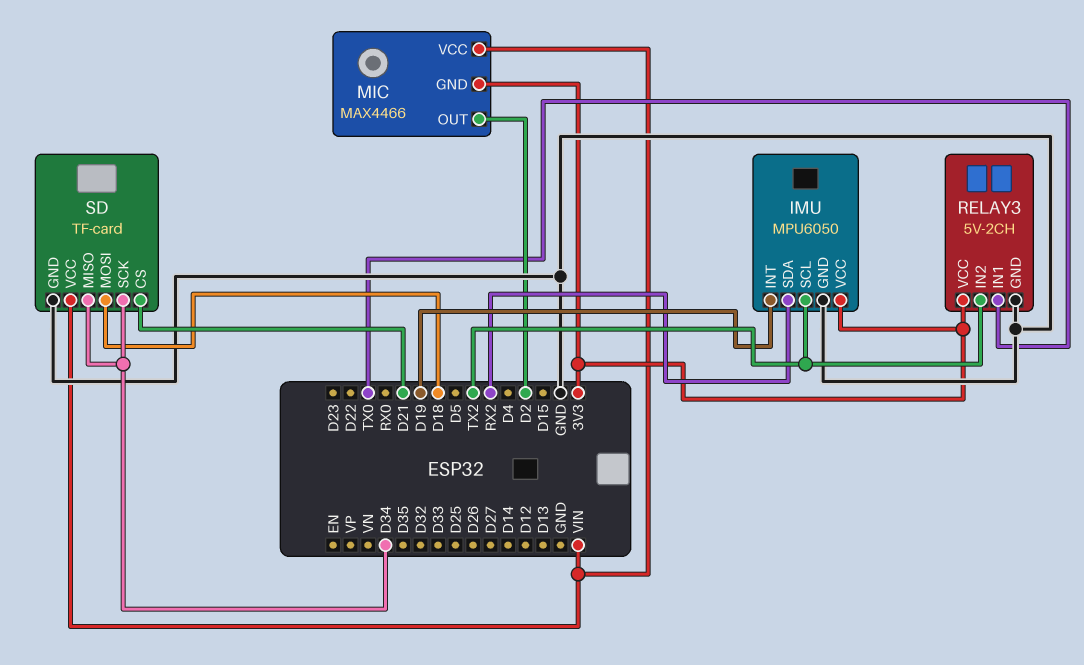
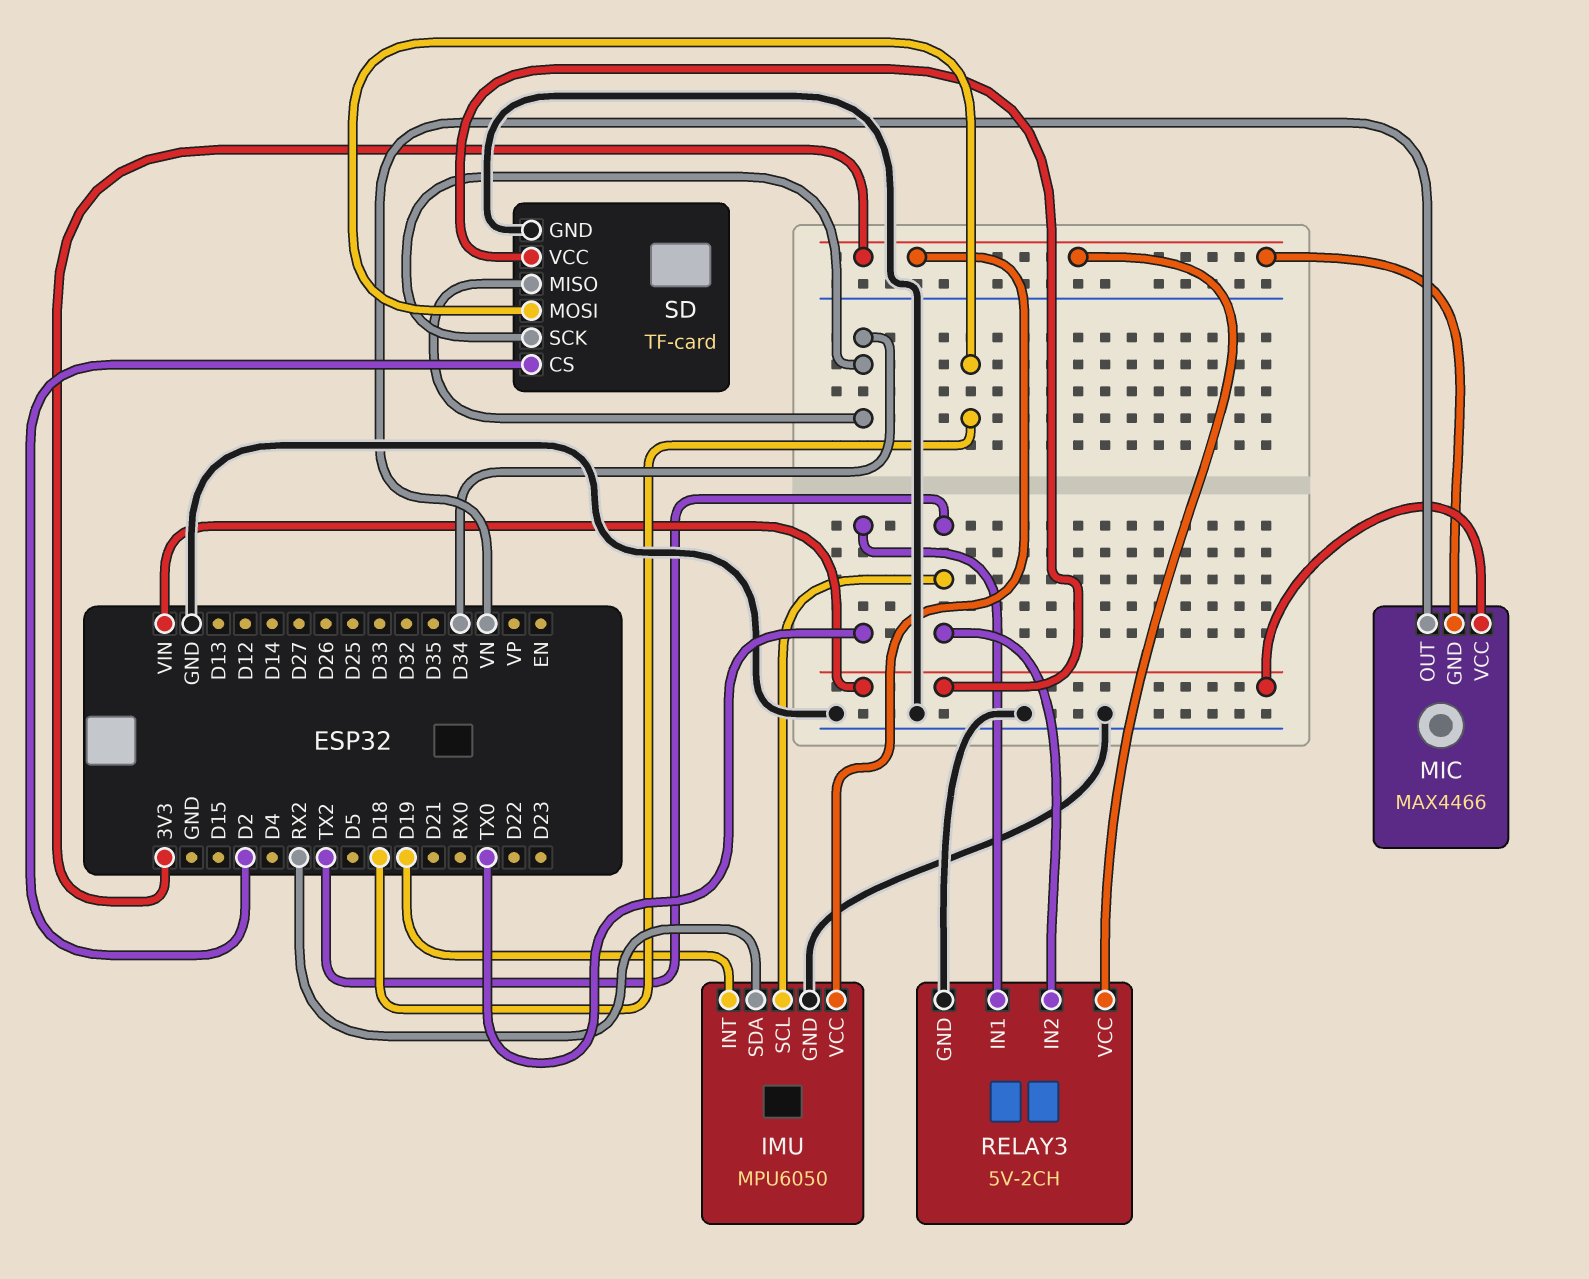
MIC pin OUT: D2 -> VN
SD pin CS: D21 -> D2

